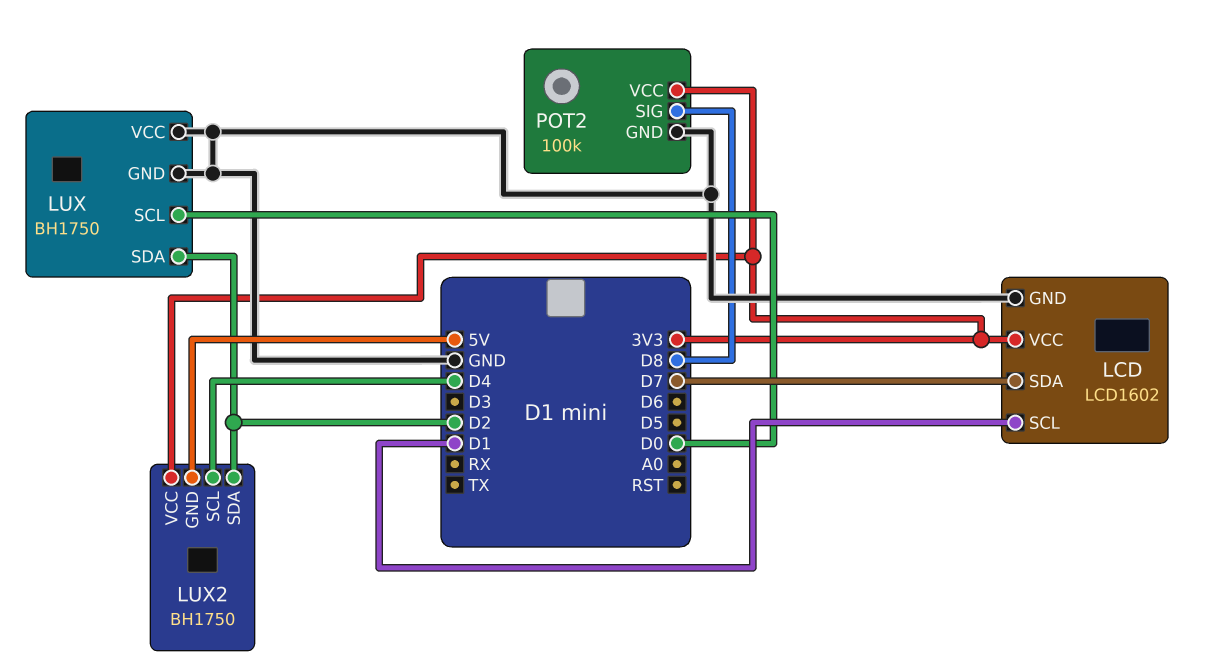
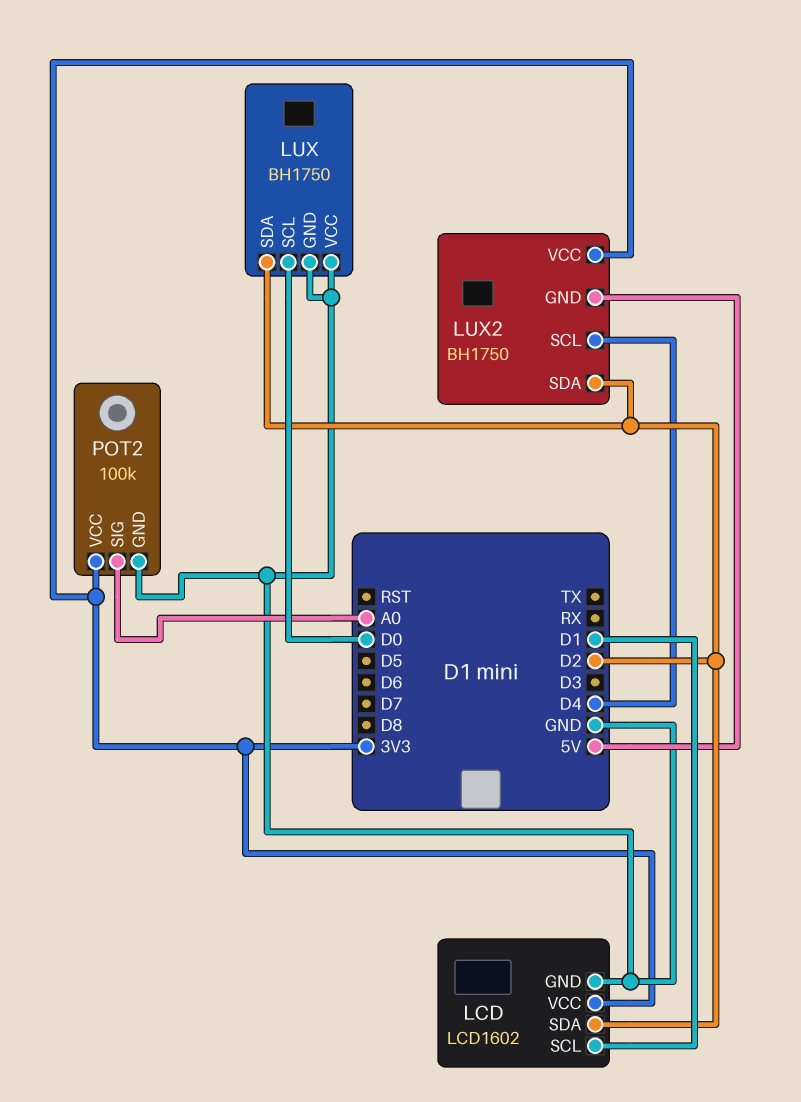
LCD pin SDA: D7 -> D2
POT2 pin SIG: D8 -> A0

